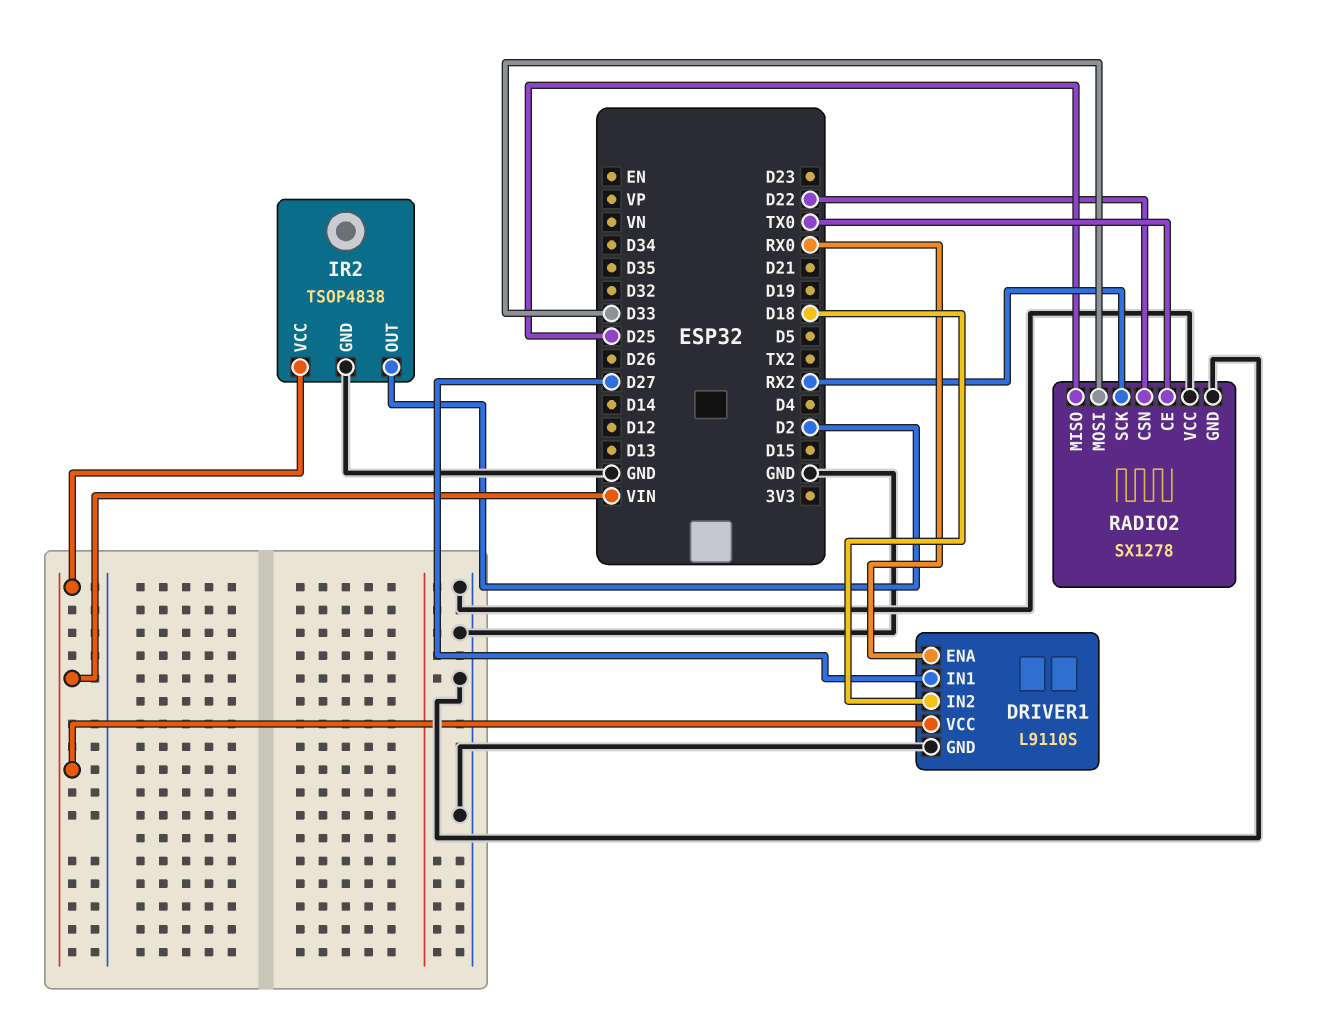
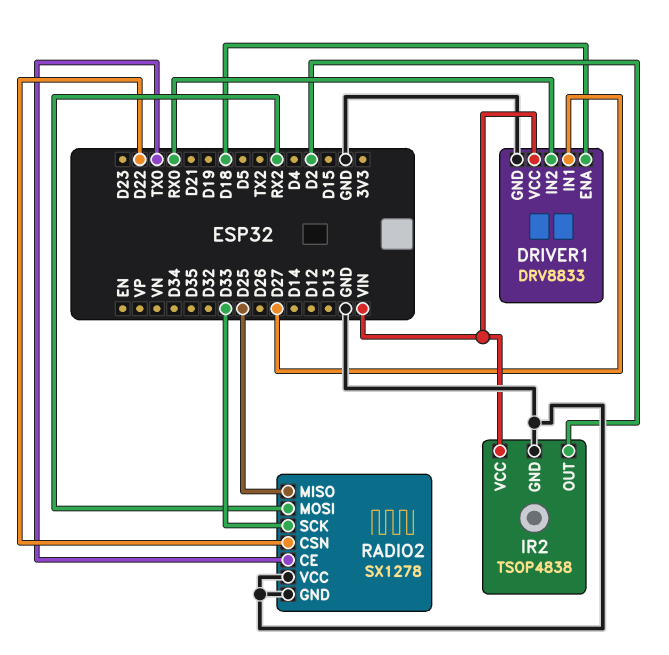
DRIVER1: L9110S -> DRV8833
DRIVER1 pin ENA: RX0 -> D18
DRIVER1 pin IN2: D18 -> RX0
RADIO2 pin MOSI: D33 -> RX2
RADIO2 pin SCK: RX2 -> D33

